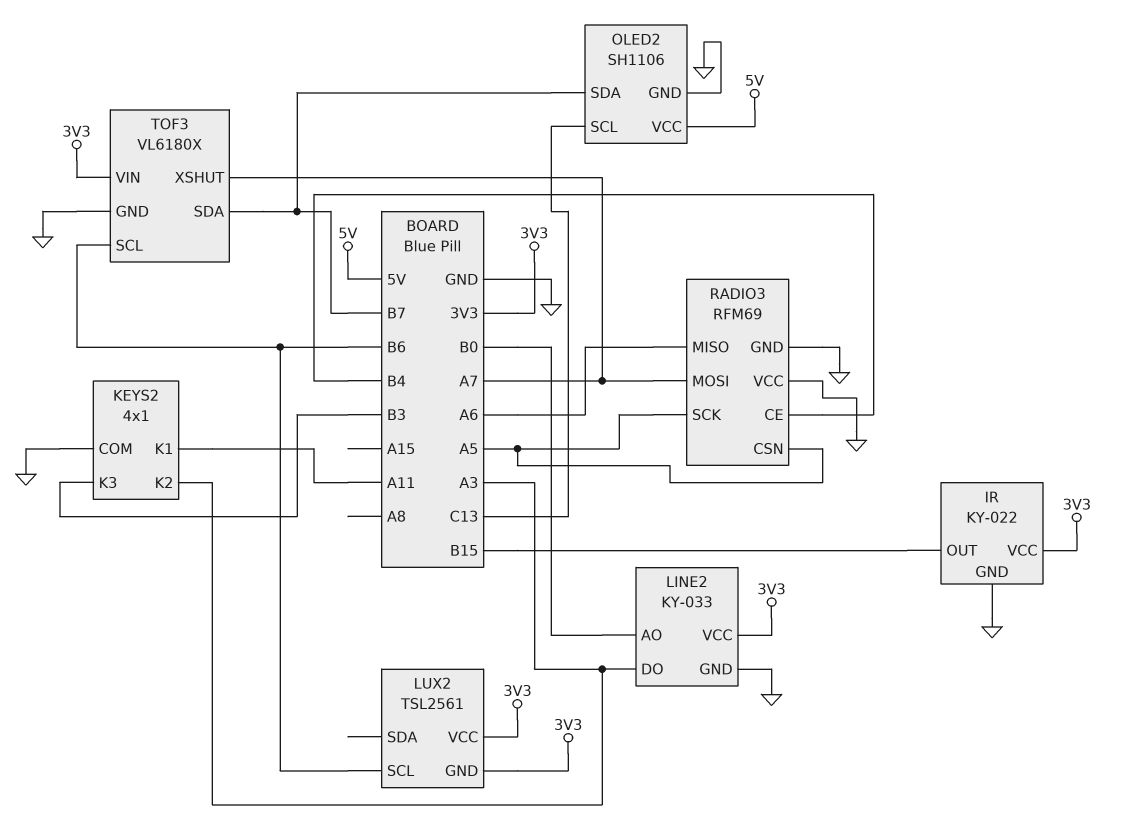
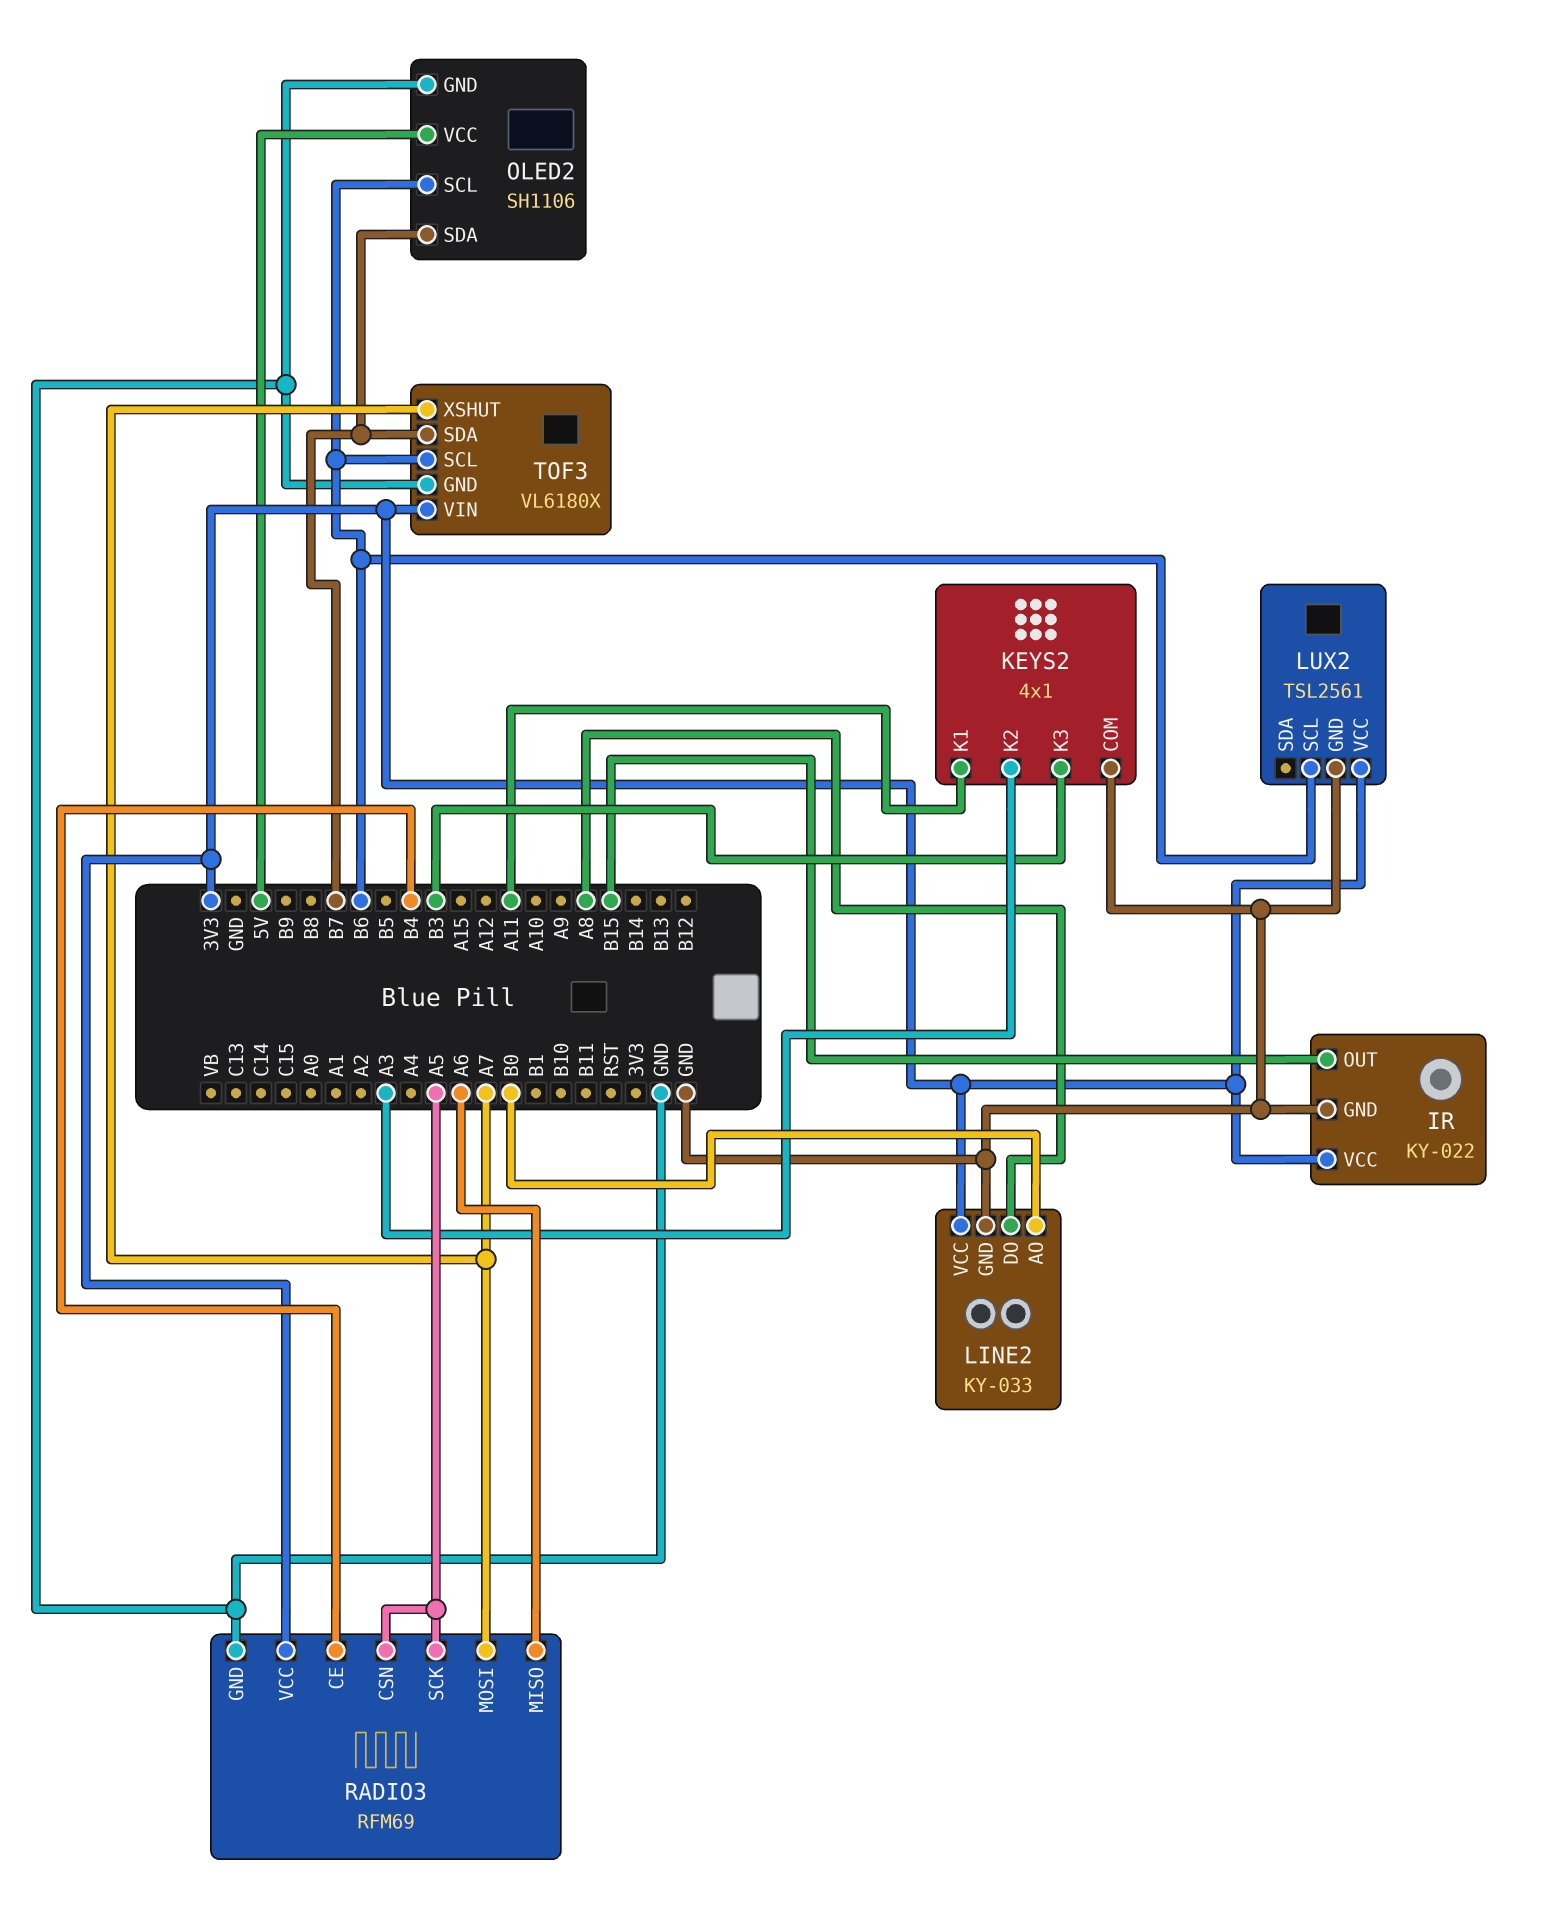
LINE2 pin DO: A3 -> A8
LUX2 pin GND: 3V3 -> GND
OLED2 pin SCL: C13 -> B6
RADIO3 pin VCC: GND -> 3V3

